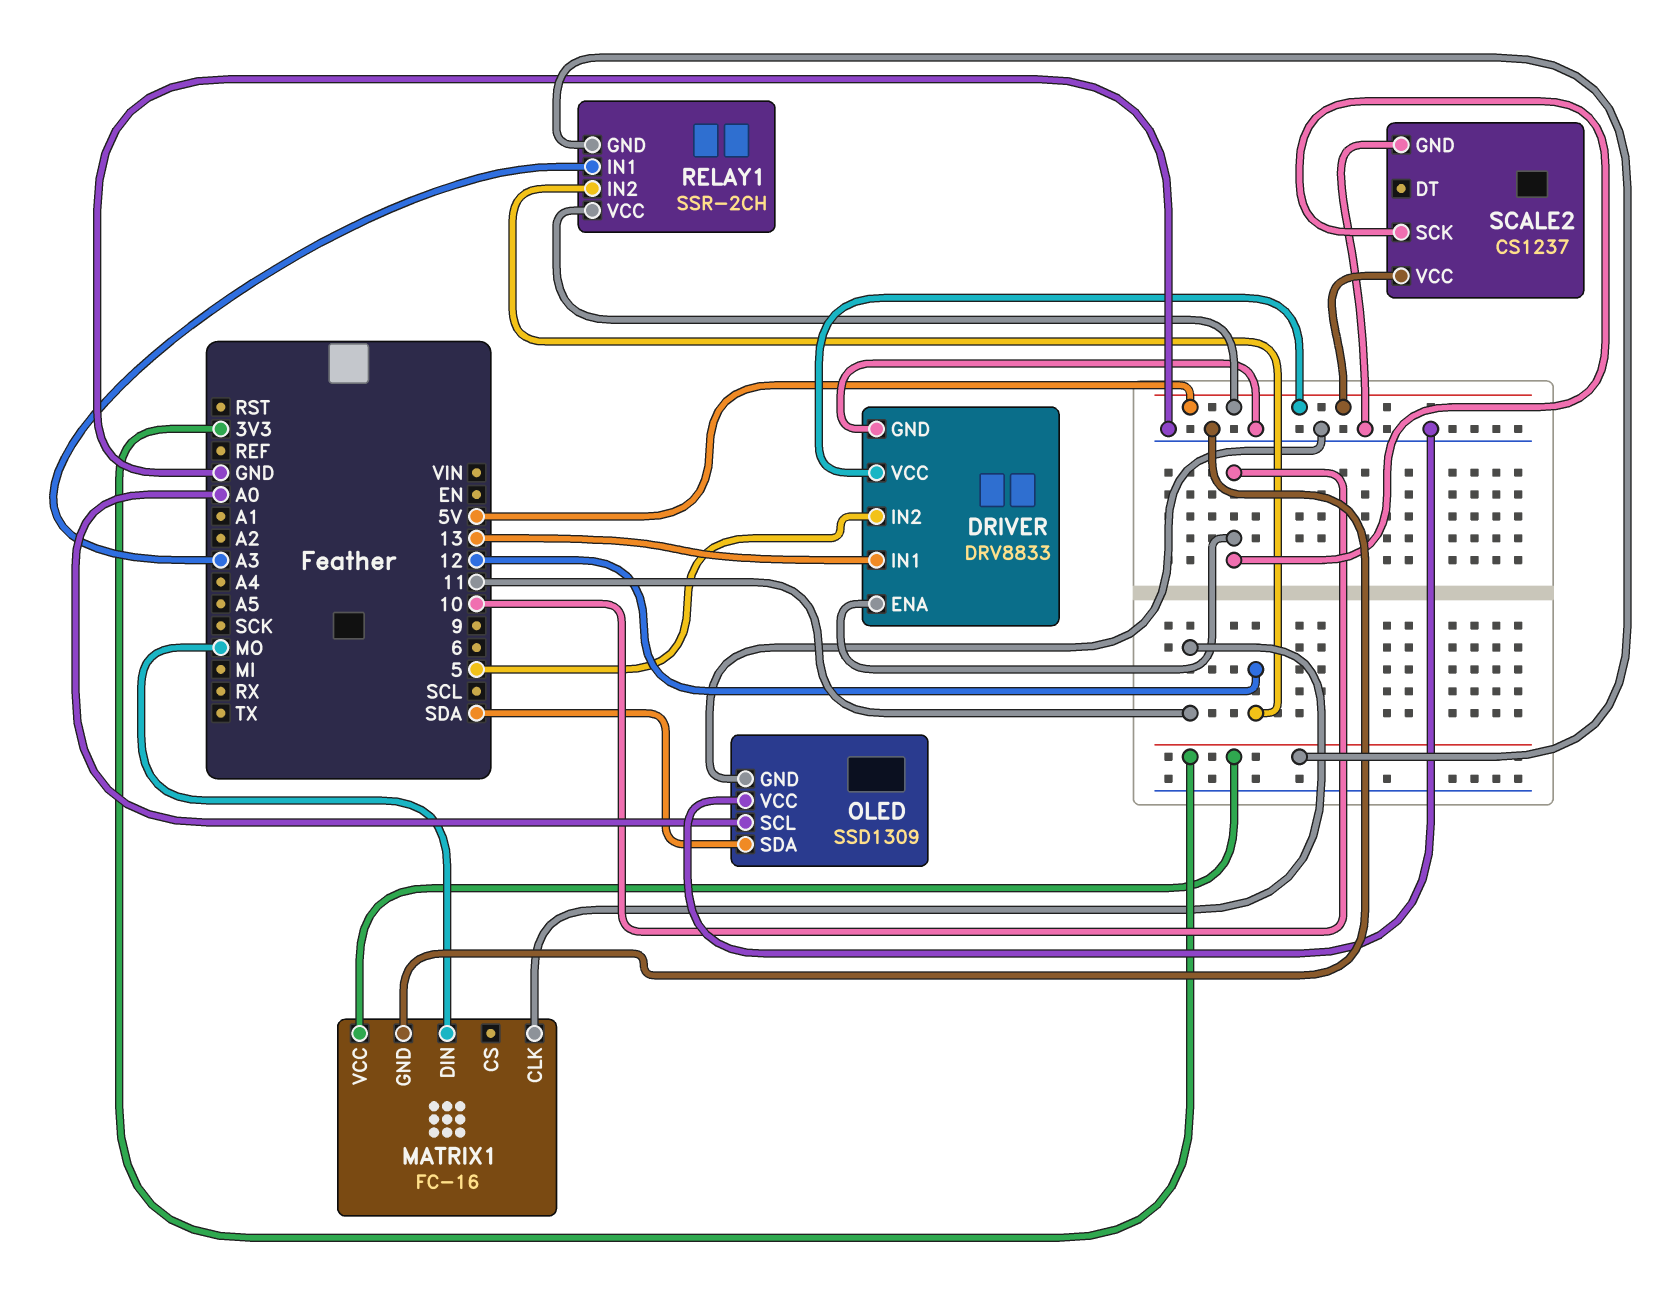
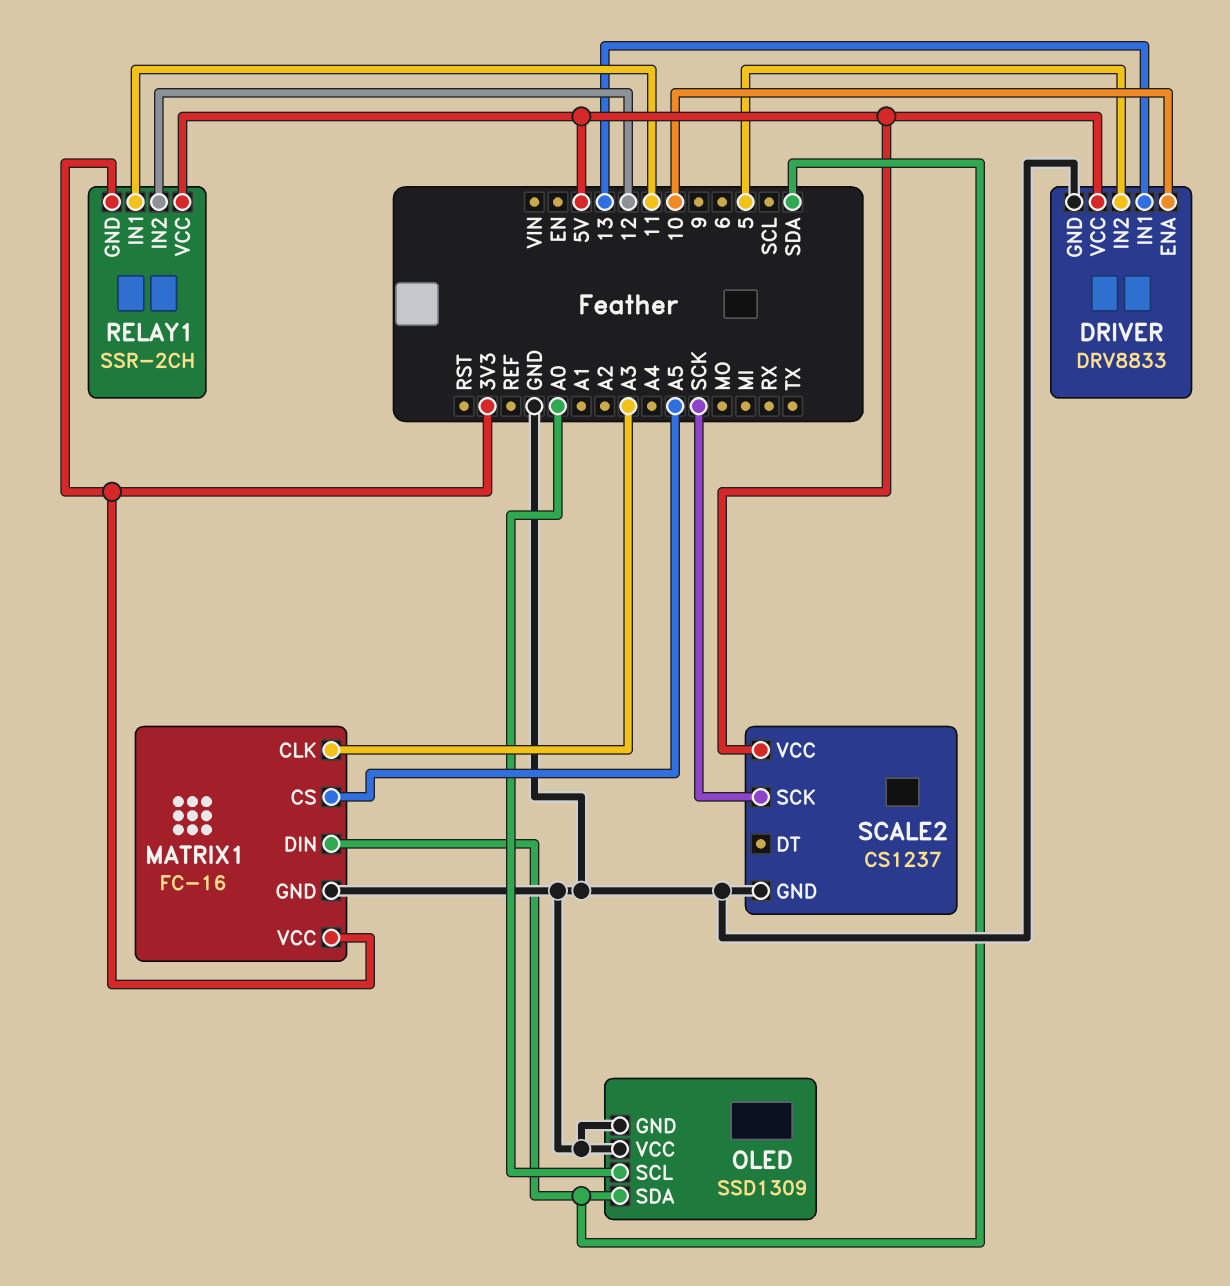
MATRIX1 pin CLK: 11 -> A3
MATRIX1 pin CS: none -> A5
MATRIX1 pin DIN: MO -> SDA
RELAY1 pin IN1: A3 -> 11
SCALE2 pin SCK: 10 -> SCK

